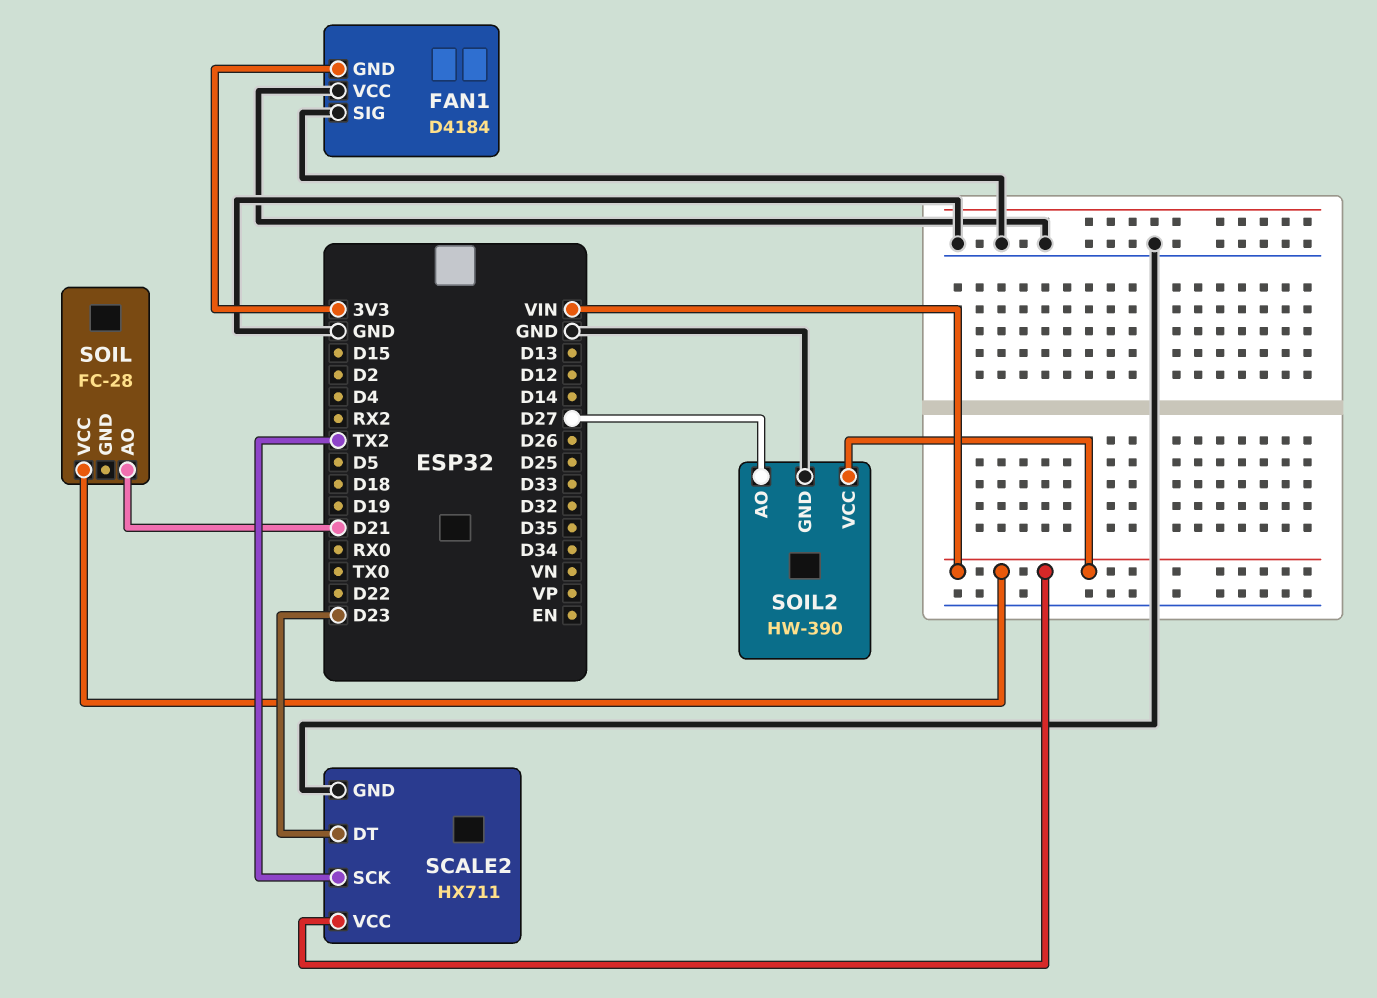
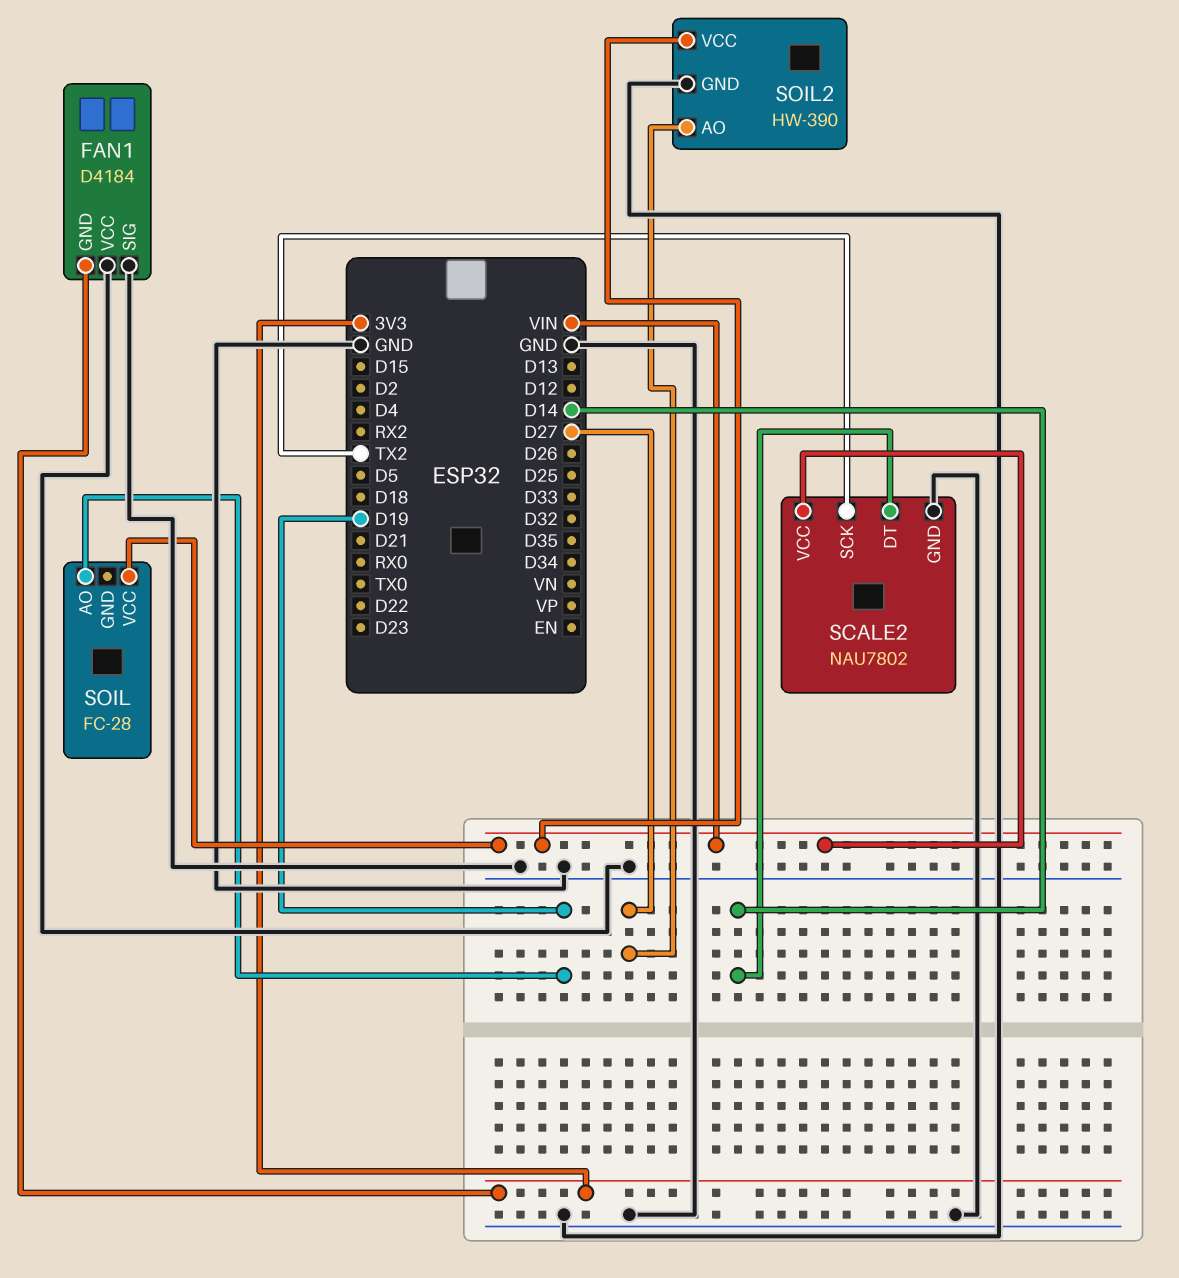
SCALE2: HX711 -> NAU7802
SCALE2 pin DT: D23 -> D14
SOIL pin AO: D21 -> D19

